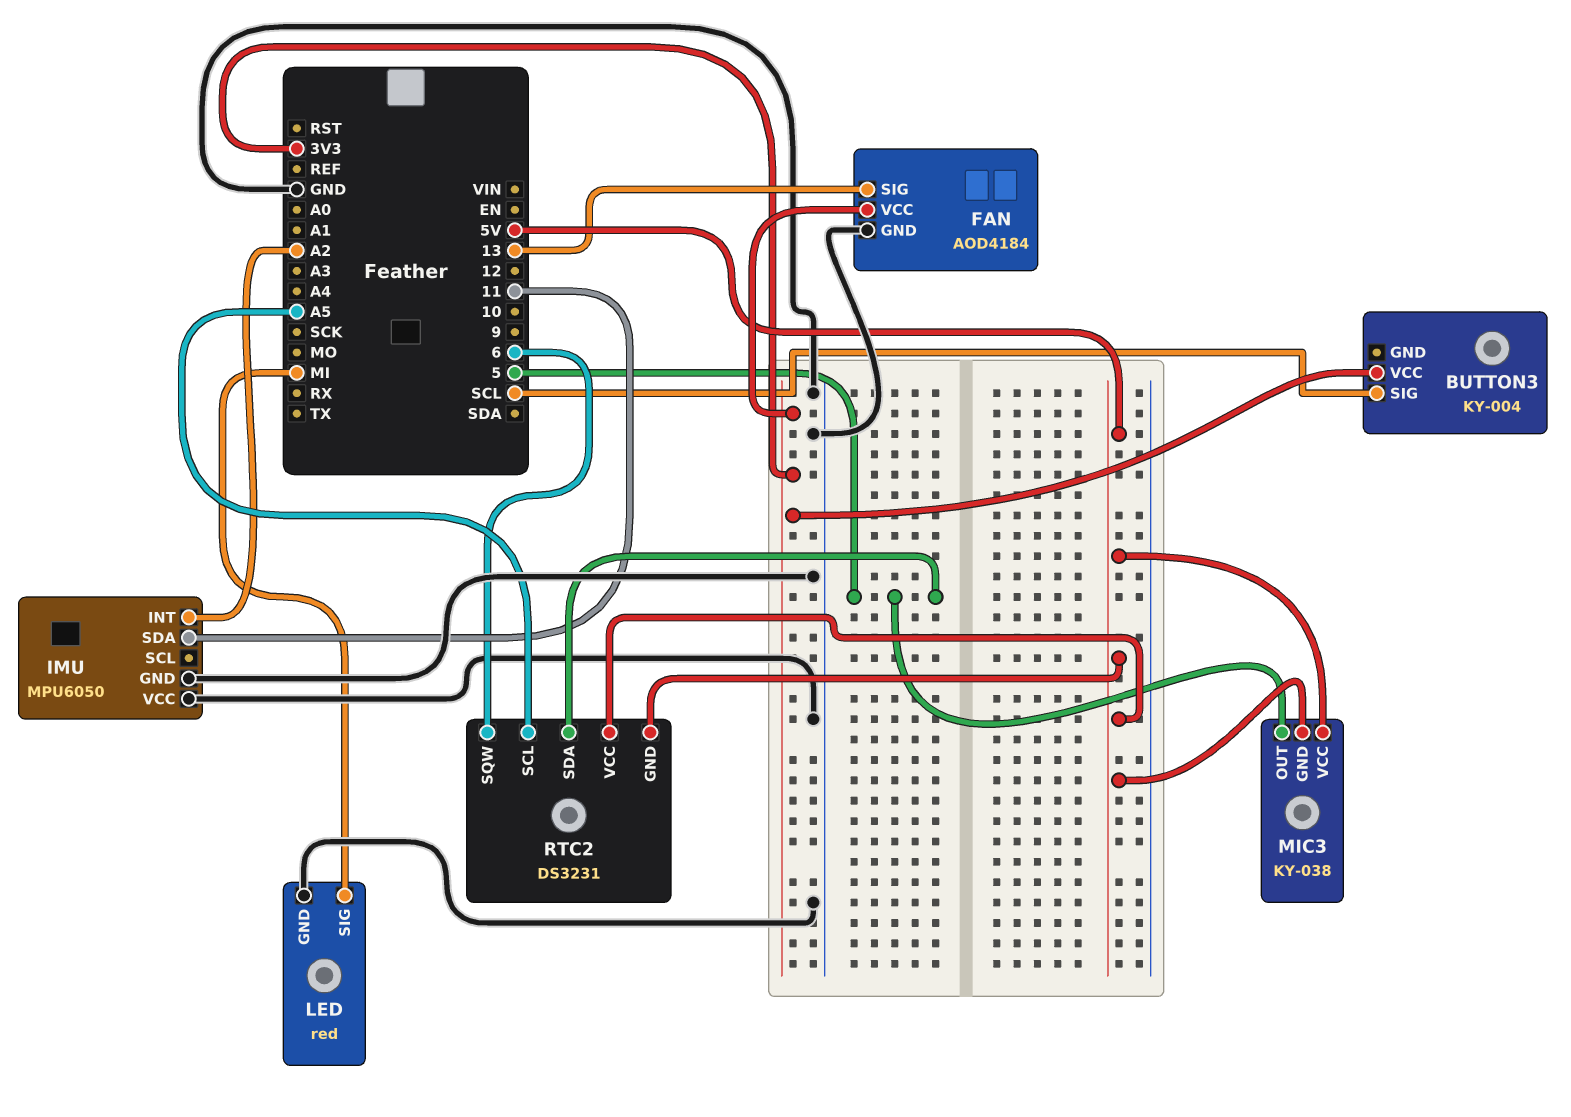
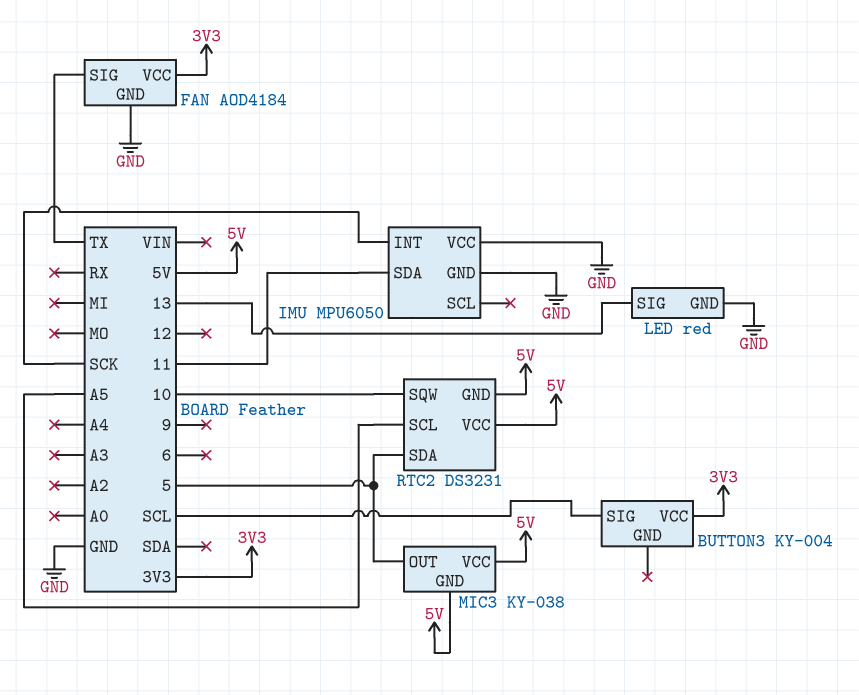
FAN pin SIG: 13 -> TX
IMU pin INT: A2 -> SCK
LED pin SIG: MI -> 13
RTC2 pin SQW: 6 -> 10

